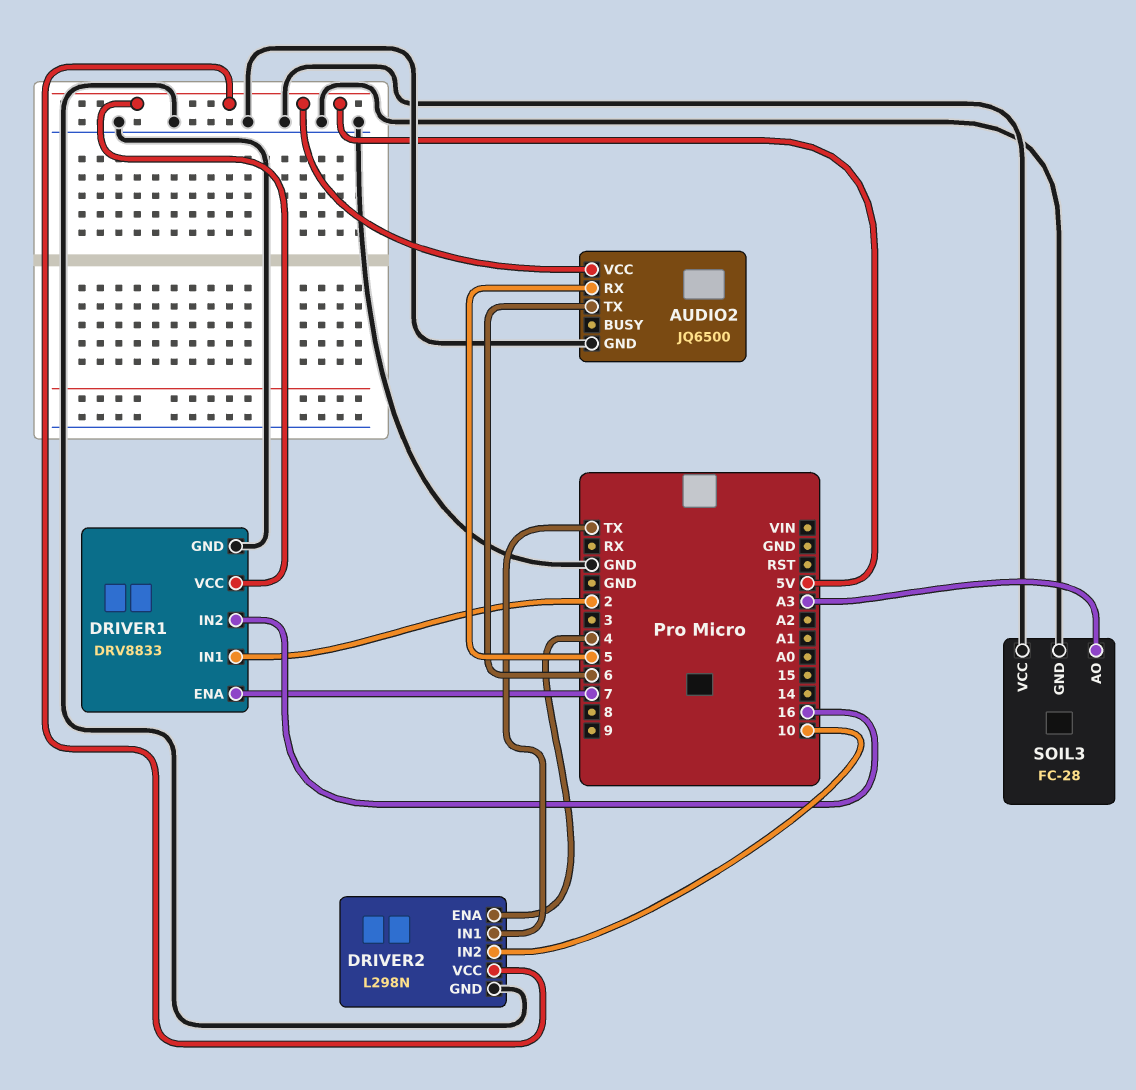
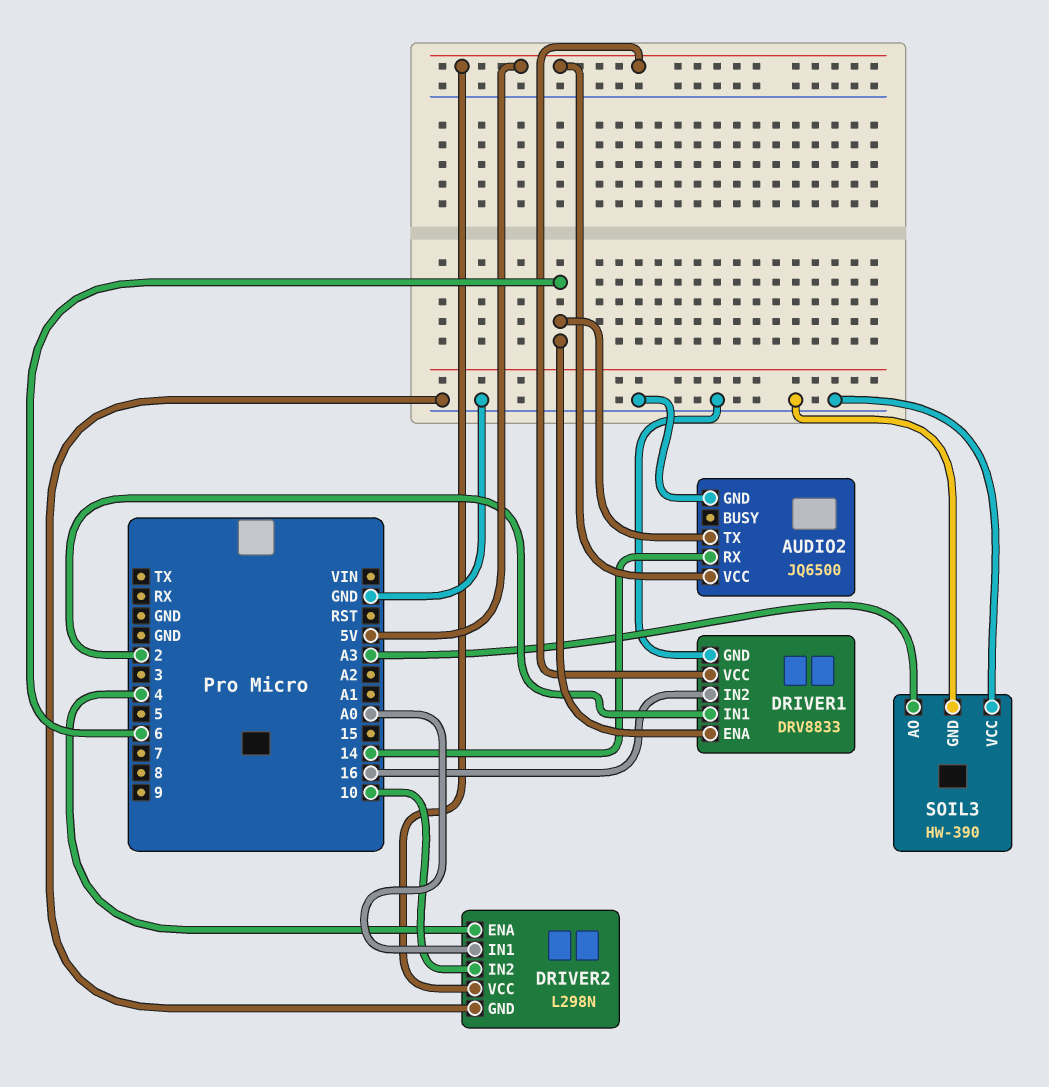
AUDIO2 pin RX: 5 -> 14
DRIVER1 pin ENA: 7 -> 6
DRIVER2 pin IN1: TX -> A0
SOIL3: FC-28 -> HW-390

